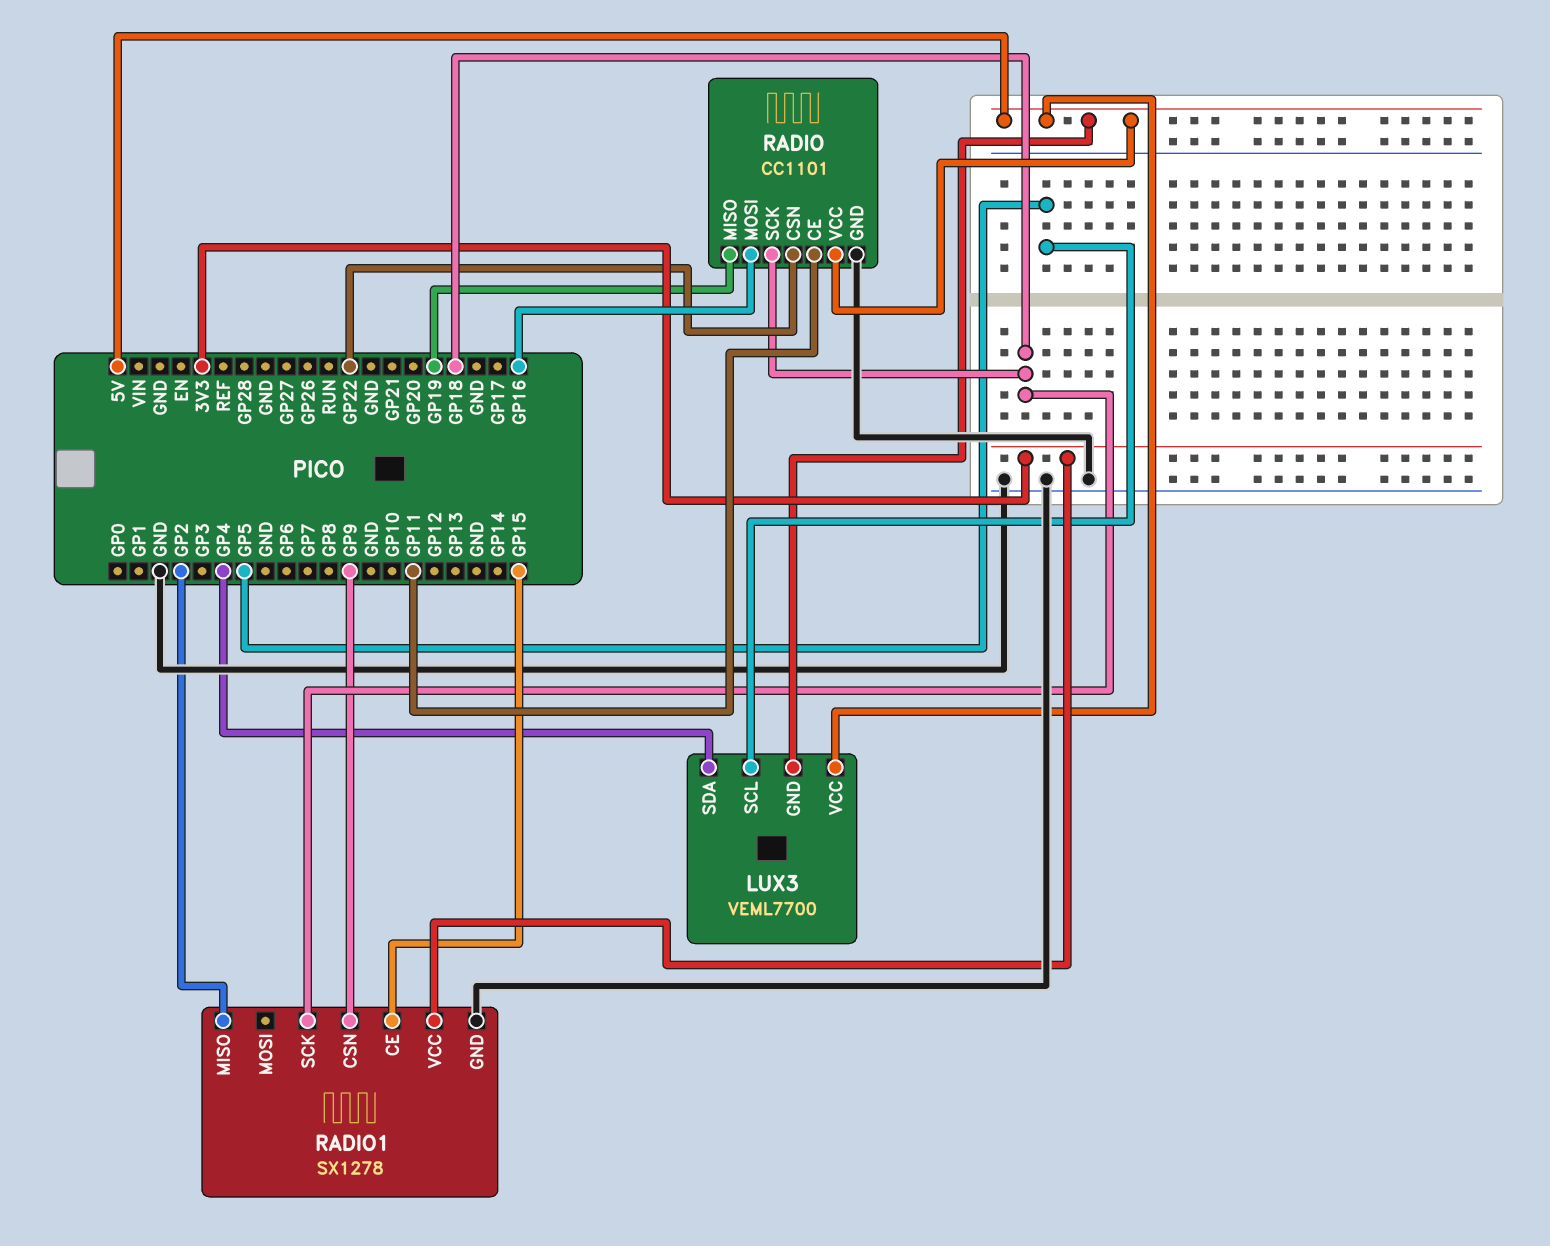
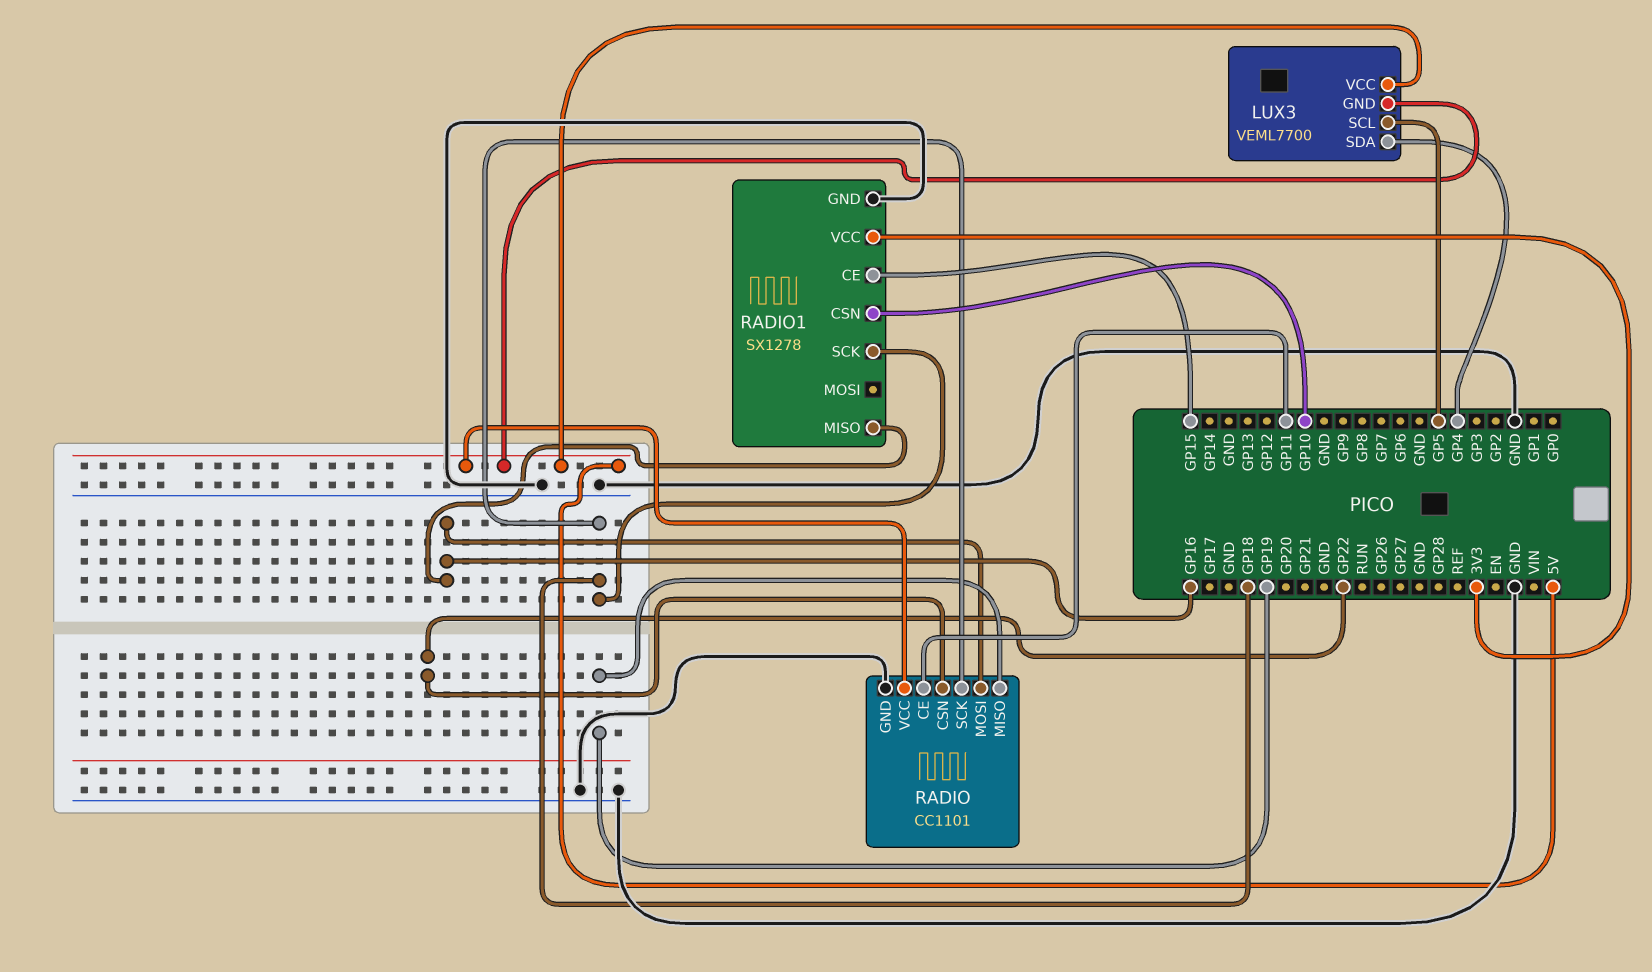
RADIO1 pin CSN: GP9 -> GP10
RADIO1 pin MISO: GP2 -> GP16

